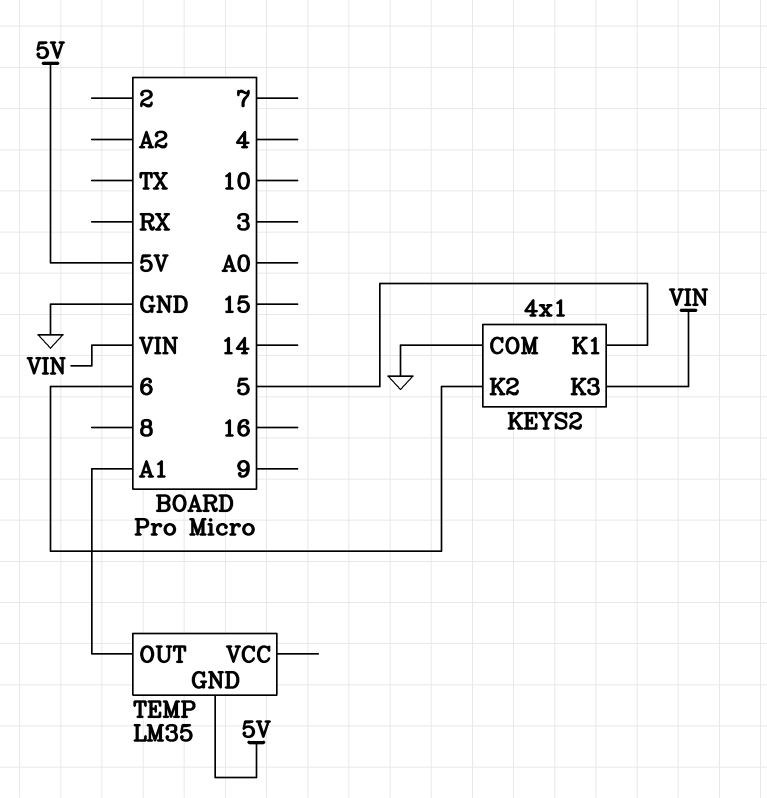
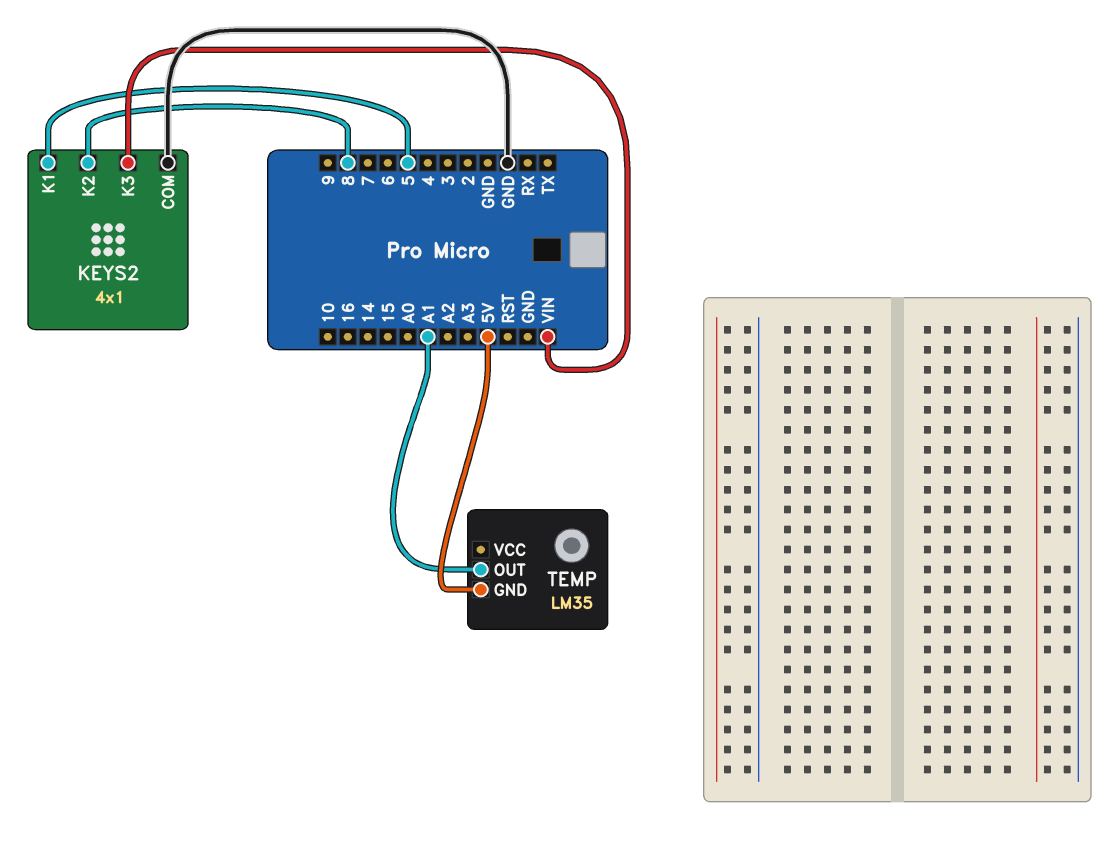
KEYS2 pin K2: 6 -> 8

